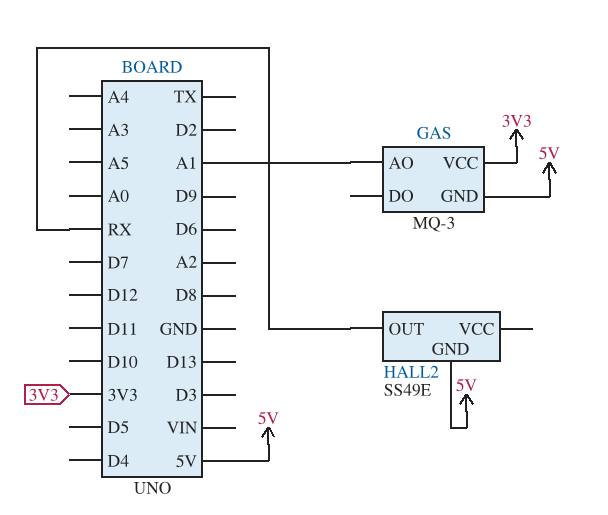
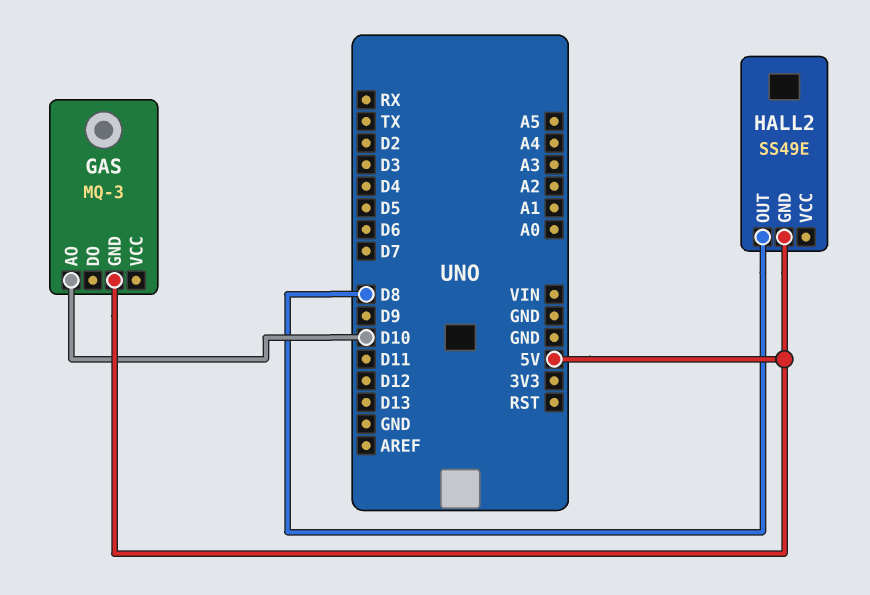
GAS pin AO: A1 -> D10
GAS pin VCC: 3V3 -> none
HALL2 pin OUT: RX -> D8

